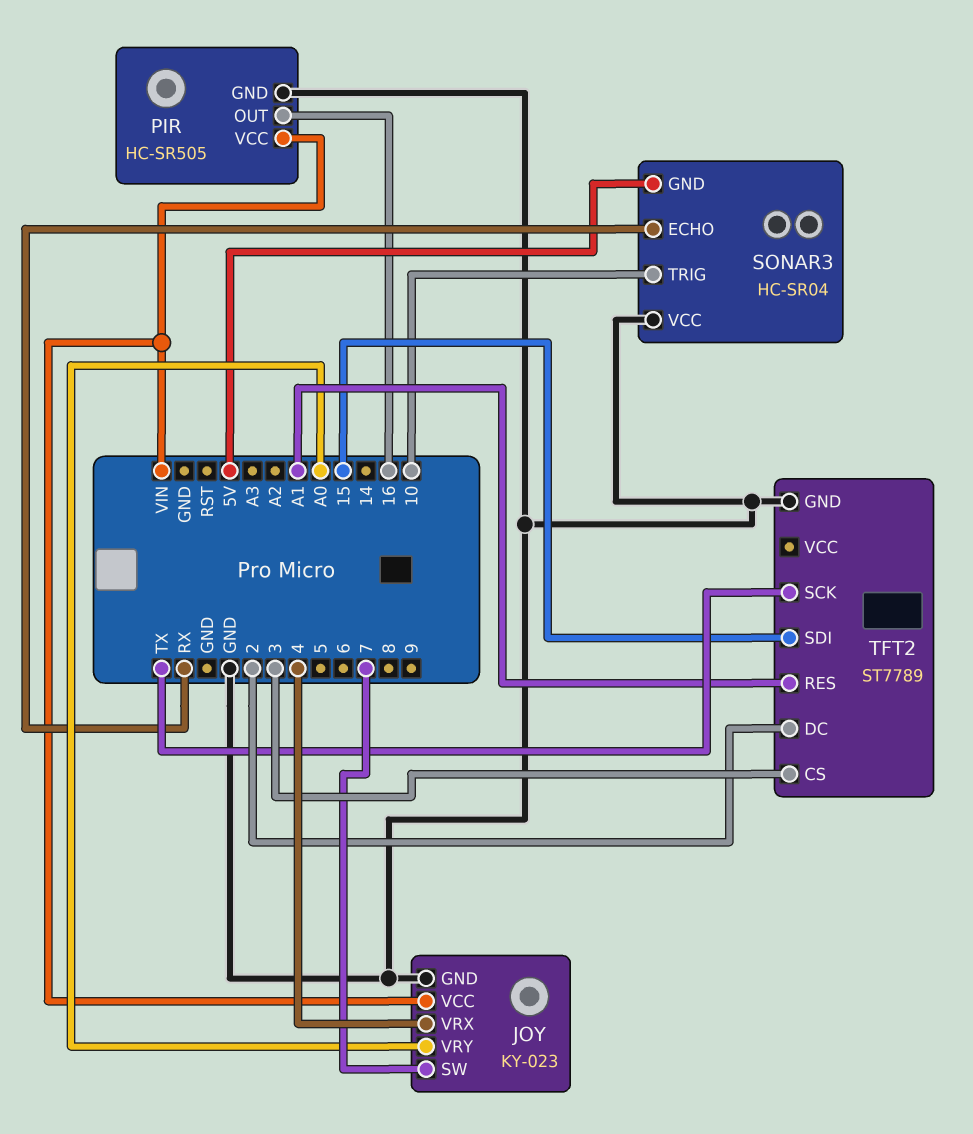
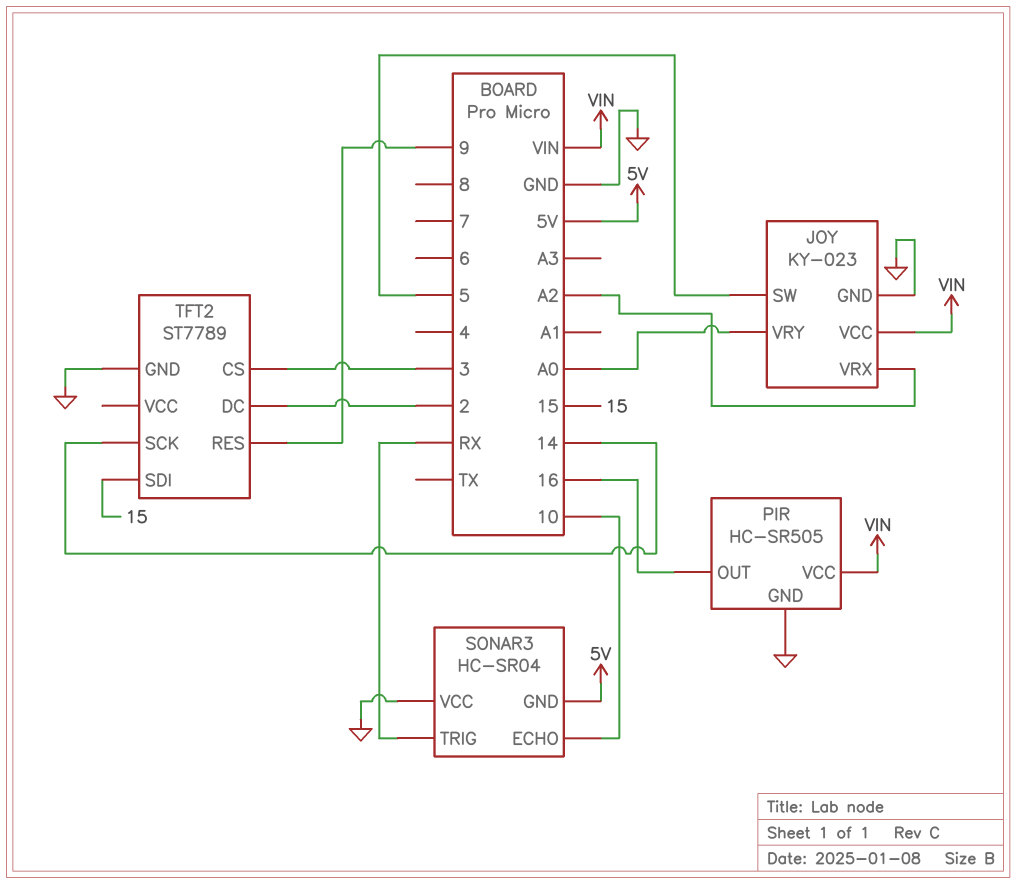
JOY pin SW: 7 -> 5
JOY pin VRX: 4 -> A2
SONAR3 pin ECHO: RX -> 10
SONAR3 pin TRIG: 10 -> RX
TFT2 pin RES: A1 -> 9
TFT2 pin SCK: TX -> 14

